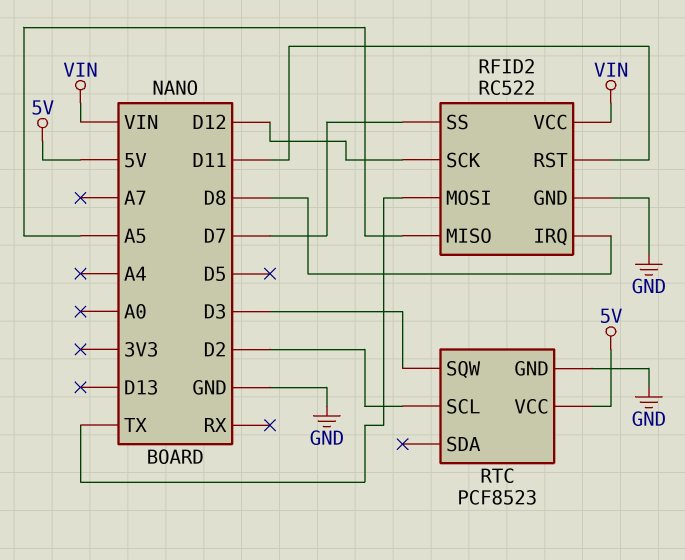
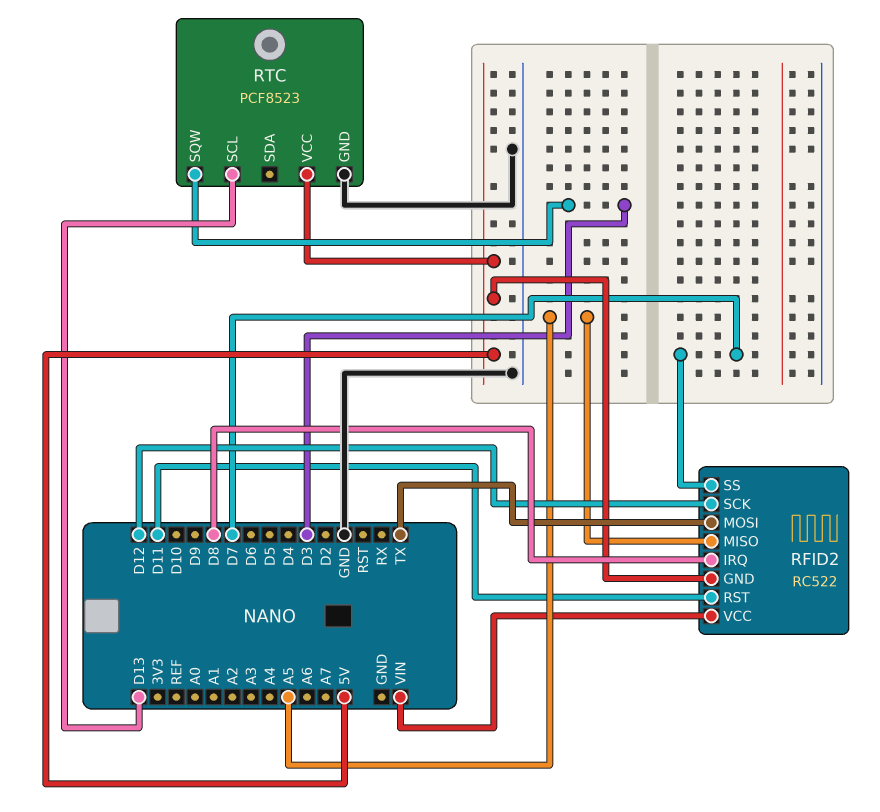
RFID2 pin GND: GND -> 5V
RTC pin SCL: D2 -> D13

